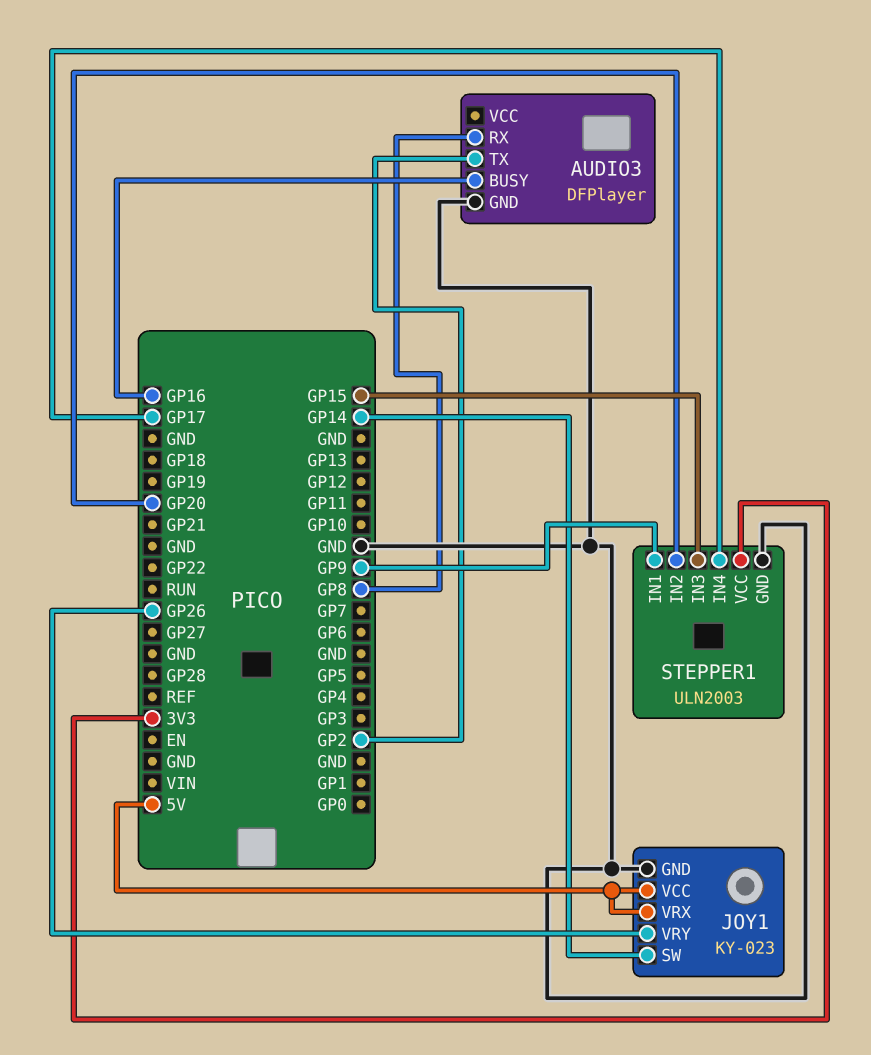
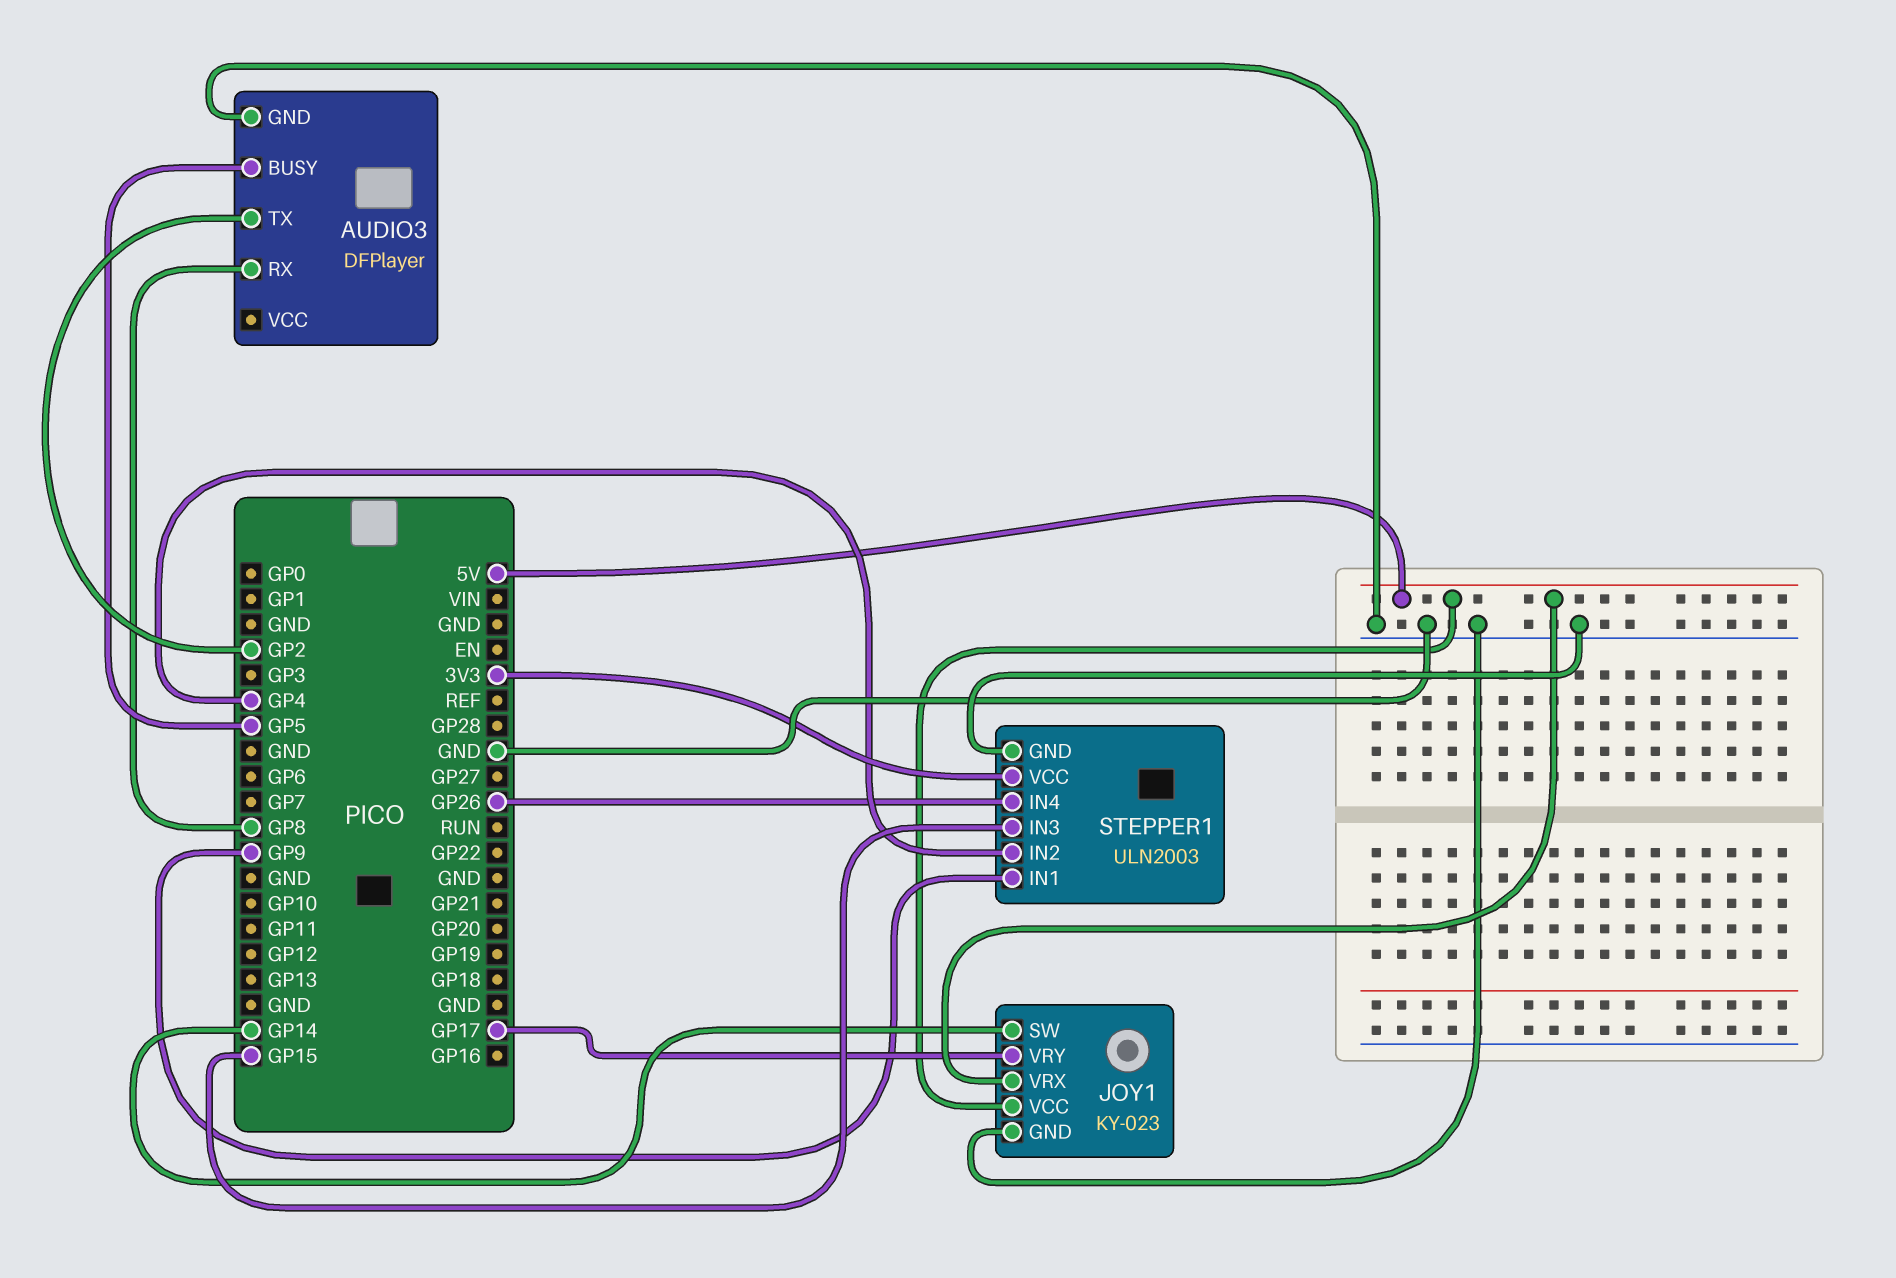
AUDIO3 pin BUSY: GP16 -> GP5
JOY1 pin VRY: GP26 -> GP17
STEPPER1 pin IN2: GP20 -> GP4
STEPPER1 pin IN4: GP17 -> GP26

